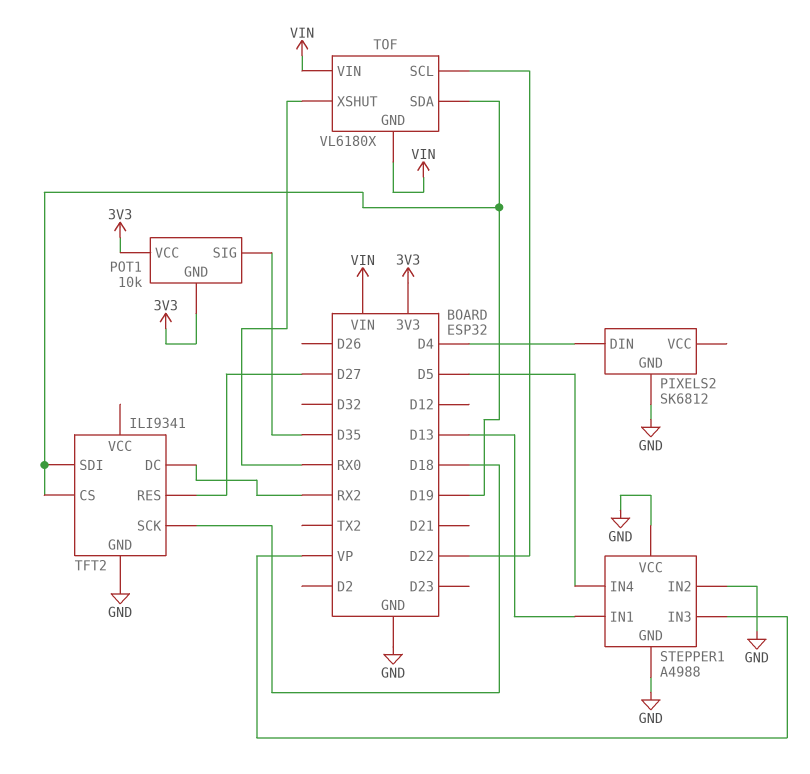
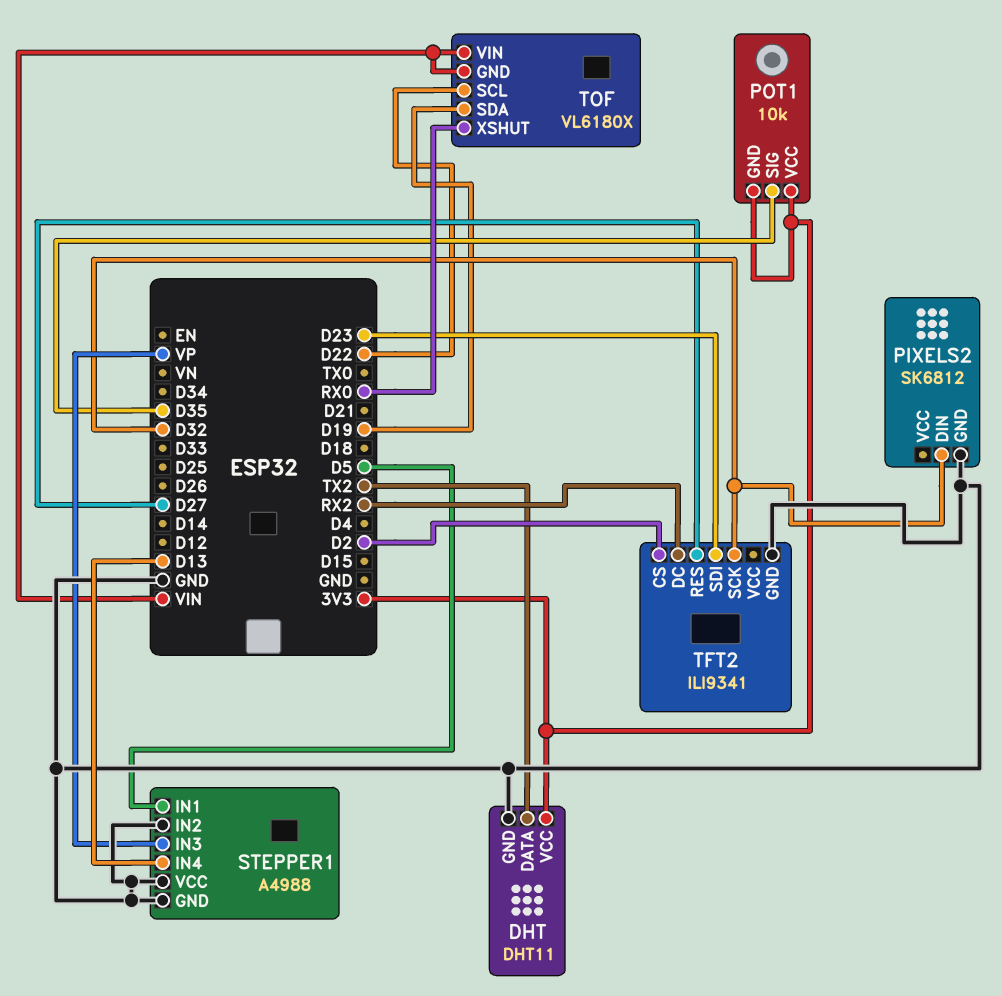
DHT: none -> DHT11
DHT pin DATA: none -> TX2
DHT pin GND: none -> GND
DHT pin VCC: none -> 3V3
PIXELS2 pin DIN: D4 -> D32
STEPPER1 pin IN1: D13 -> D5
STEPPER1 pin IN4: D5 -> D13
TFT2 pin CS: D19 -> D2
TFT2 pin SCK: D18 -> D32
TFT2 pin SDI: D19 -> D23

